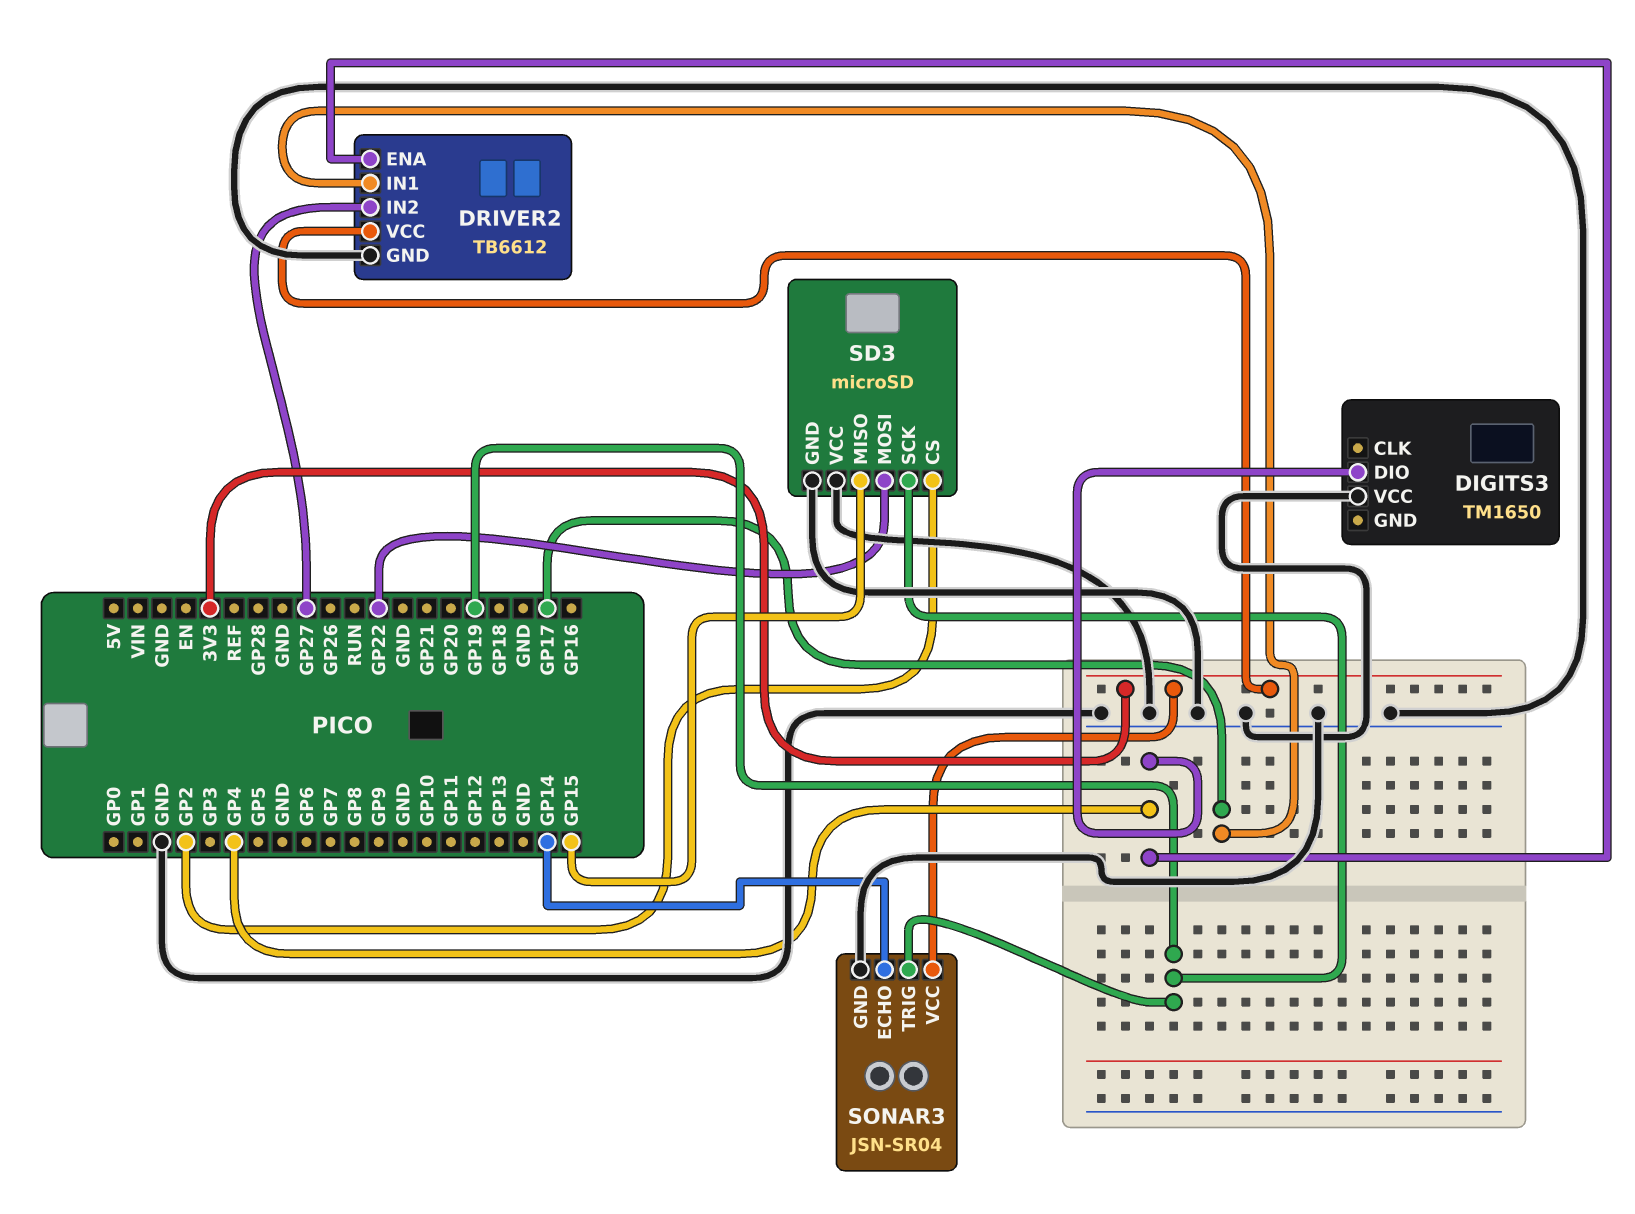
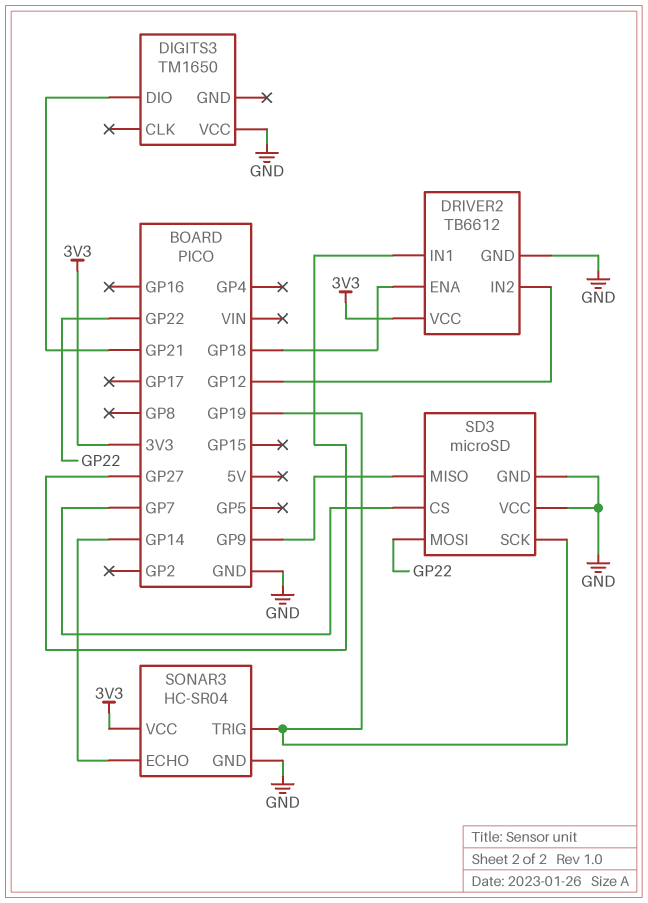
DIGITS3 pin DIO: GP4 -> GP21
DRIVER2 pin ENA: GP4 -> GP18
DRIVER2 pin IN1: GP17 -> GP27
DRIVER2 pin IN2: GP27 -> GP12
SD3 pin CS: GP2 -> GP7
SD3 pin MISO: GP15 -> GP9
SONAR3: JSN-SR04 -> HC-SR04

